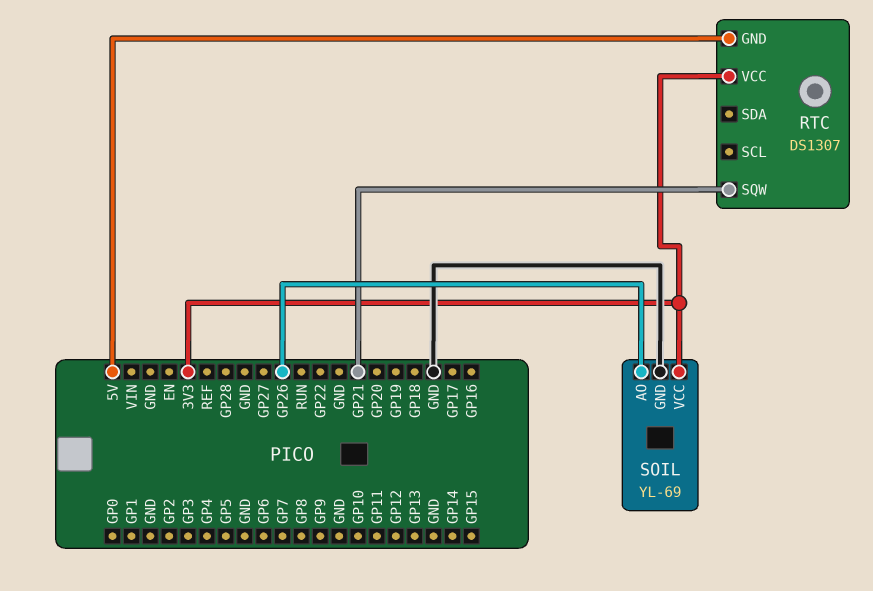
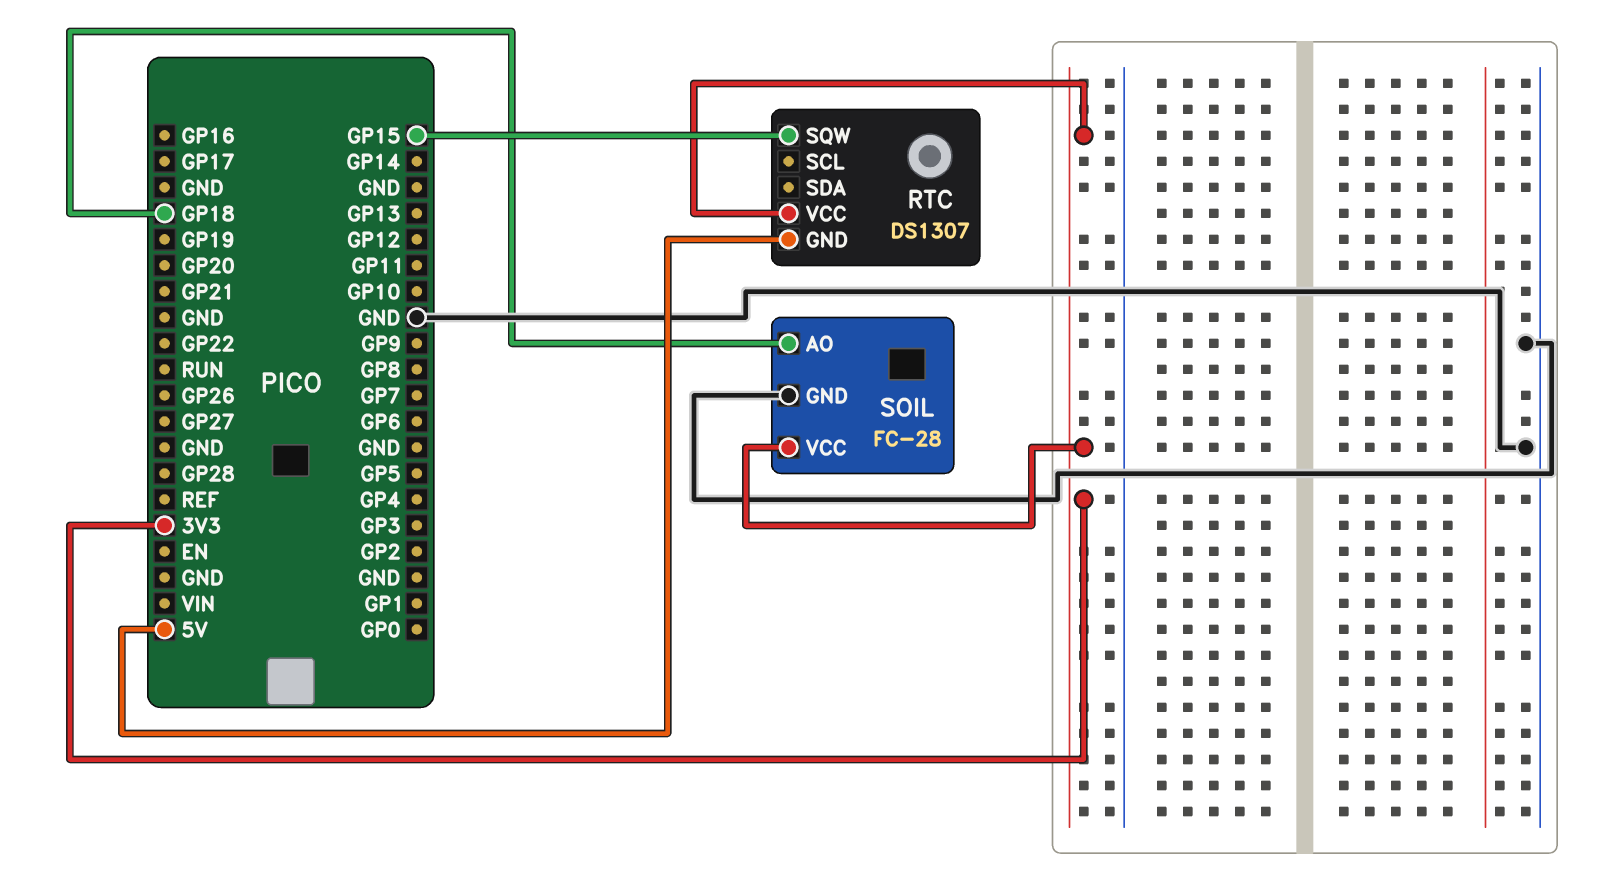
RTC pin SQW: GP21 -> GP15
SOIL: YL-69 -> FC-28
SOIL pin AO: GP26 -> GP18

